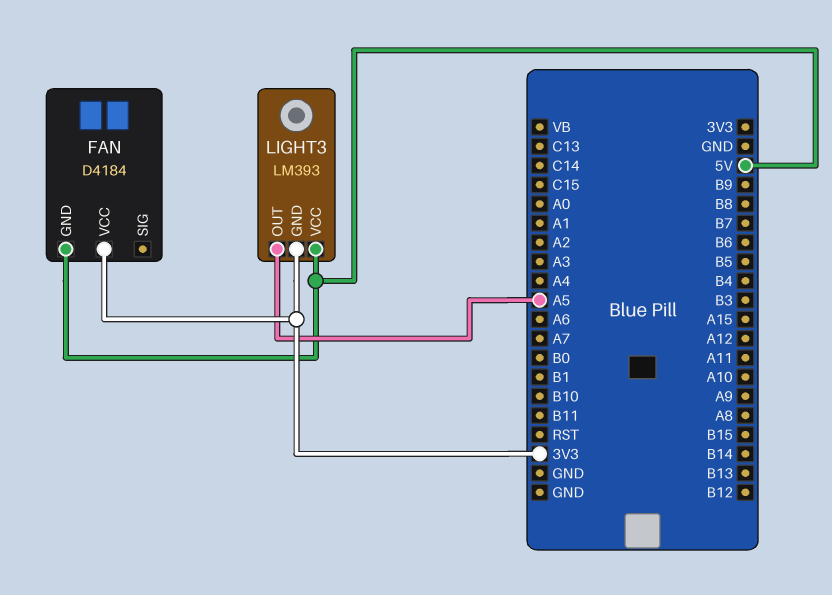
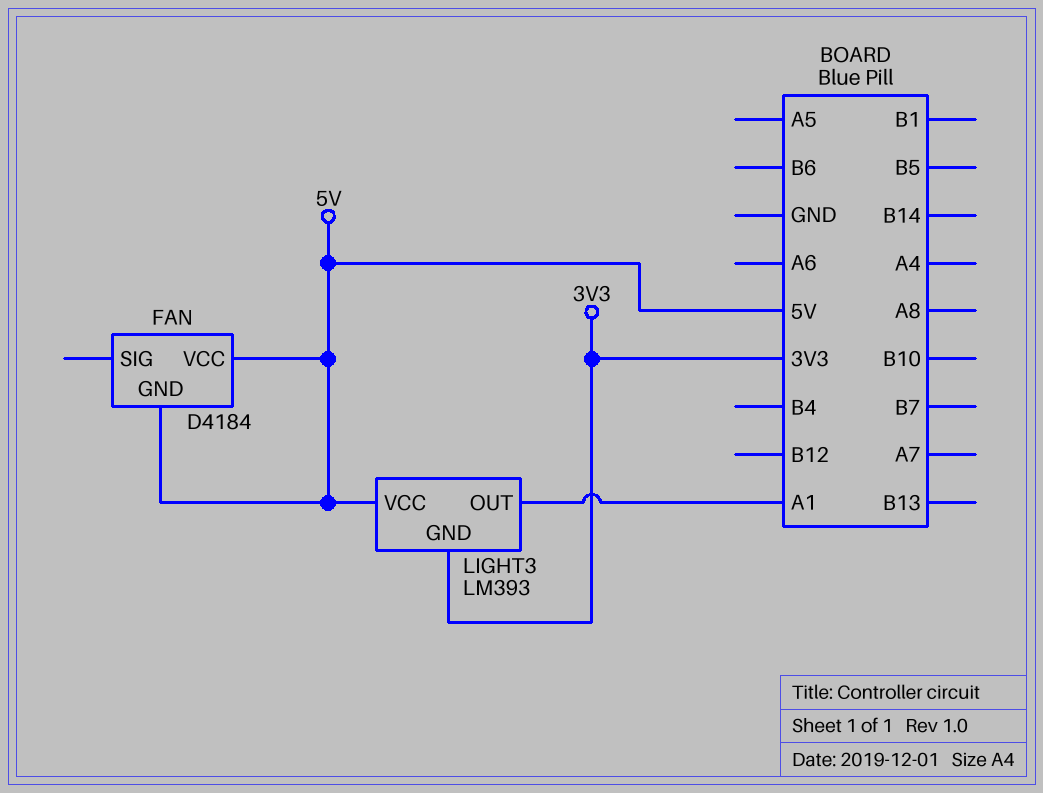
FAN pin VCC: 3V3 -> 5V
LIGHT3 pin OUT: A5 -> A1

